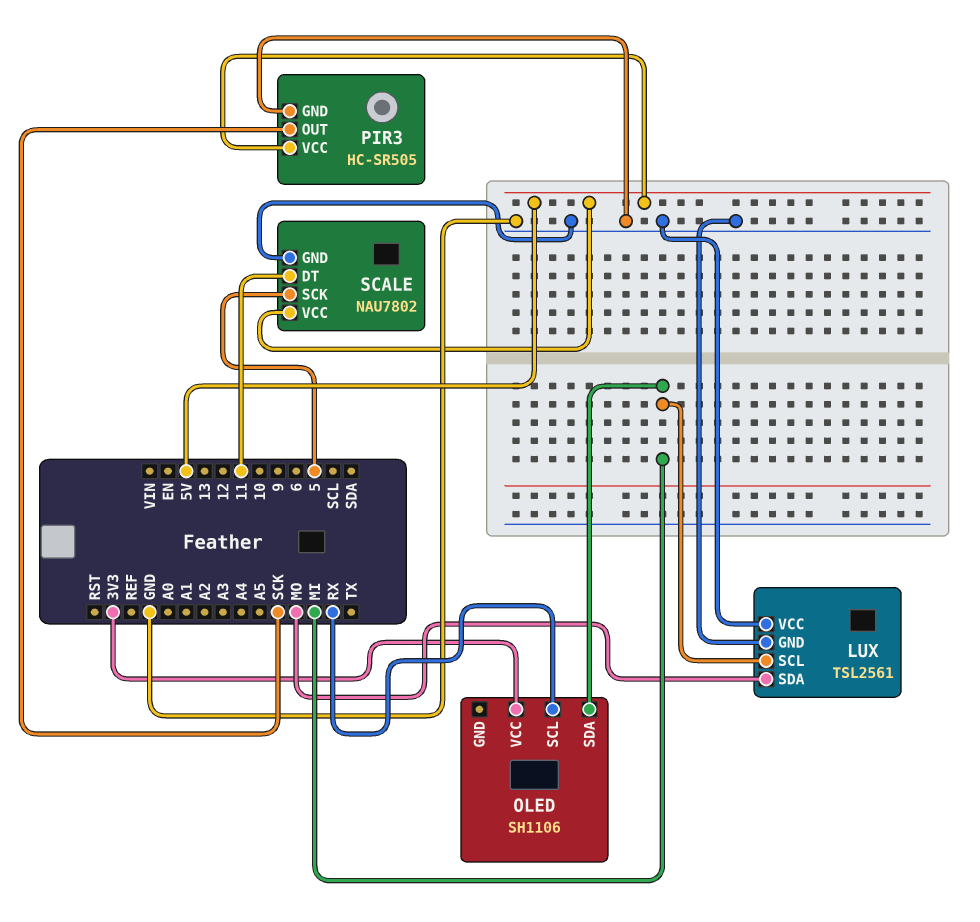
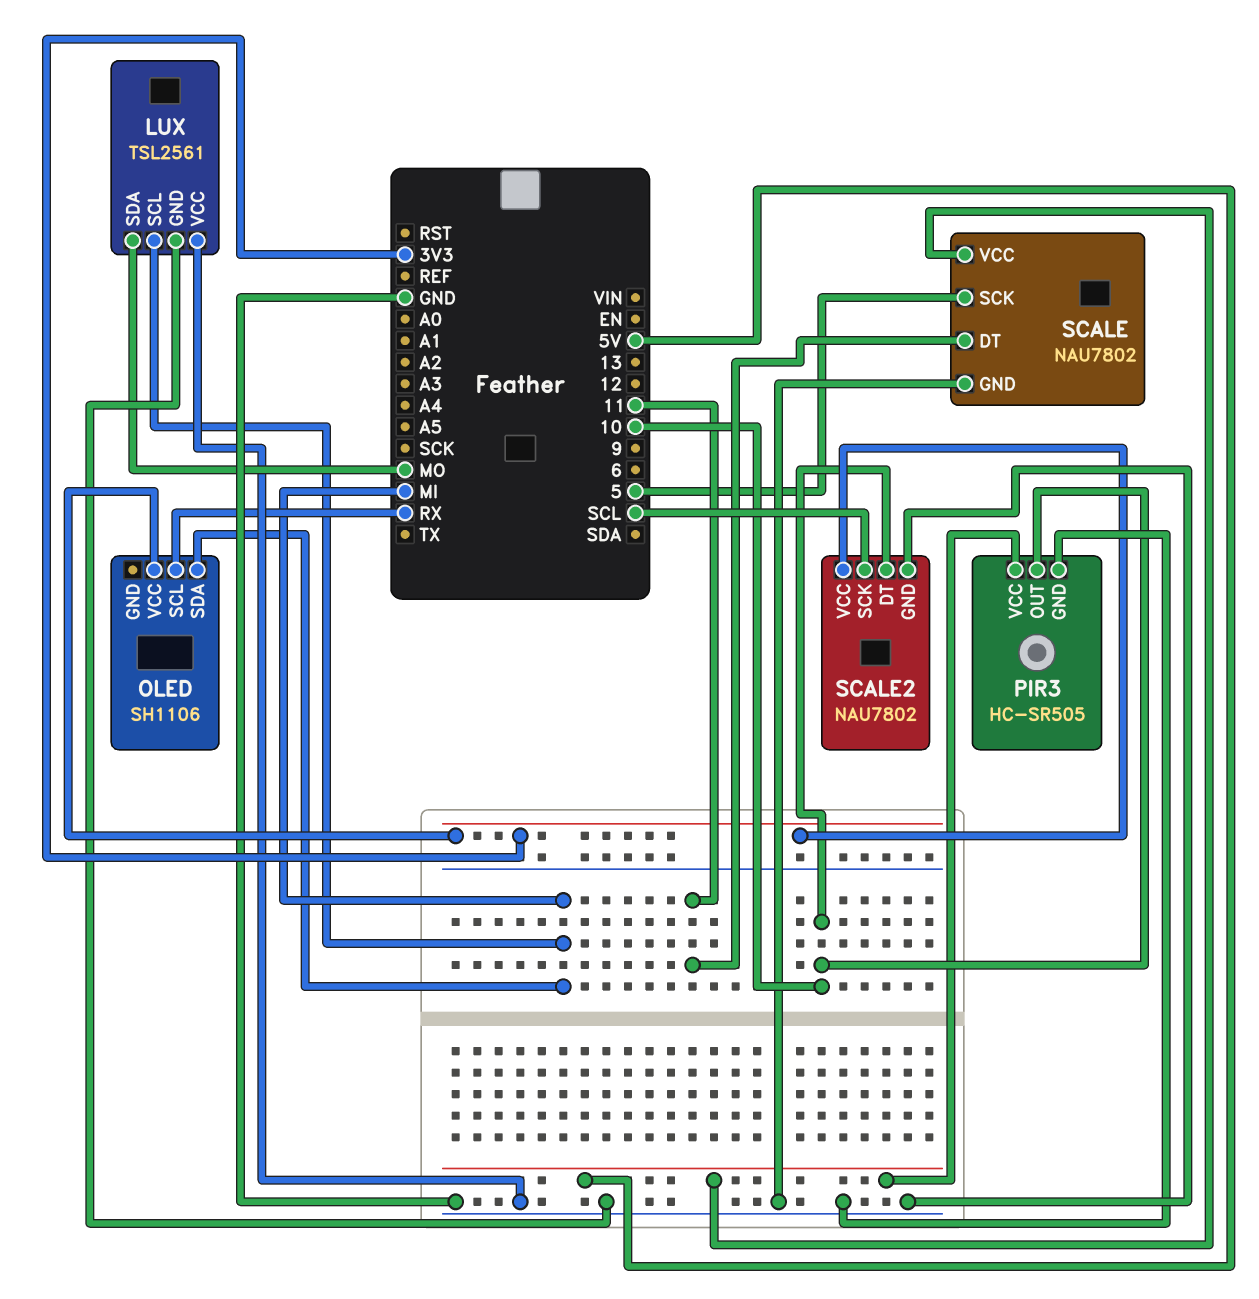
PIR3 pin OUT: SCK -> 10
SCALE2: none -> NAU7802
SCALE2 pin DT: none -> 10
SCALE2 pin GND: none -> GND
SCALE2 pin SCK: none -> SCL
SCALE2 pin VCC: none -> 3V3

